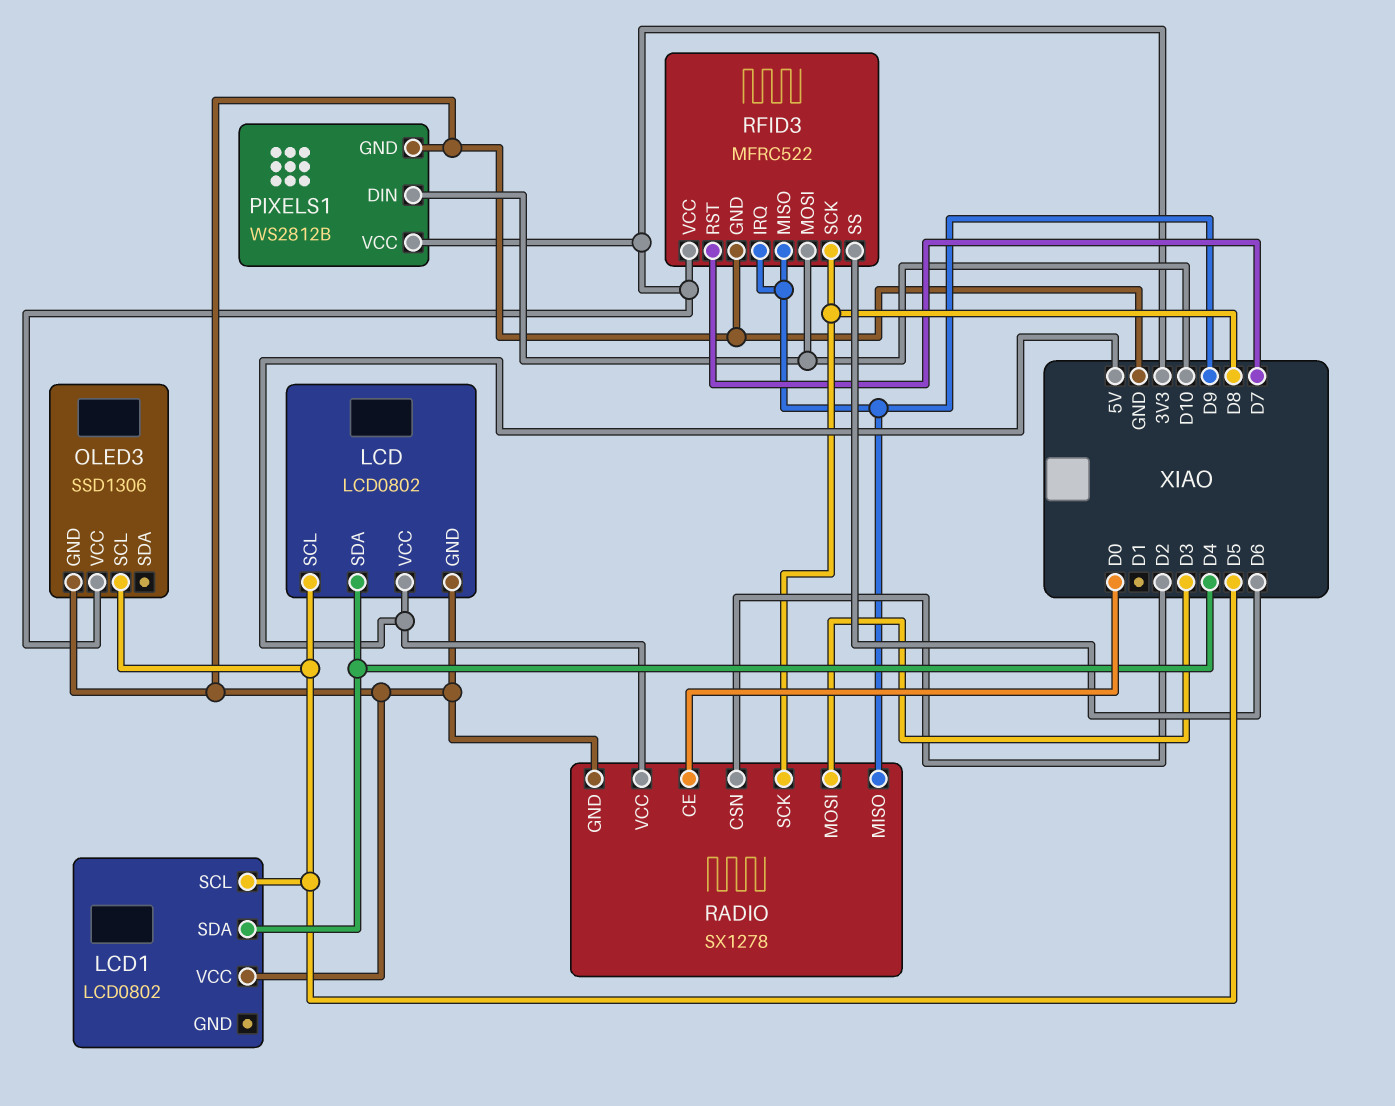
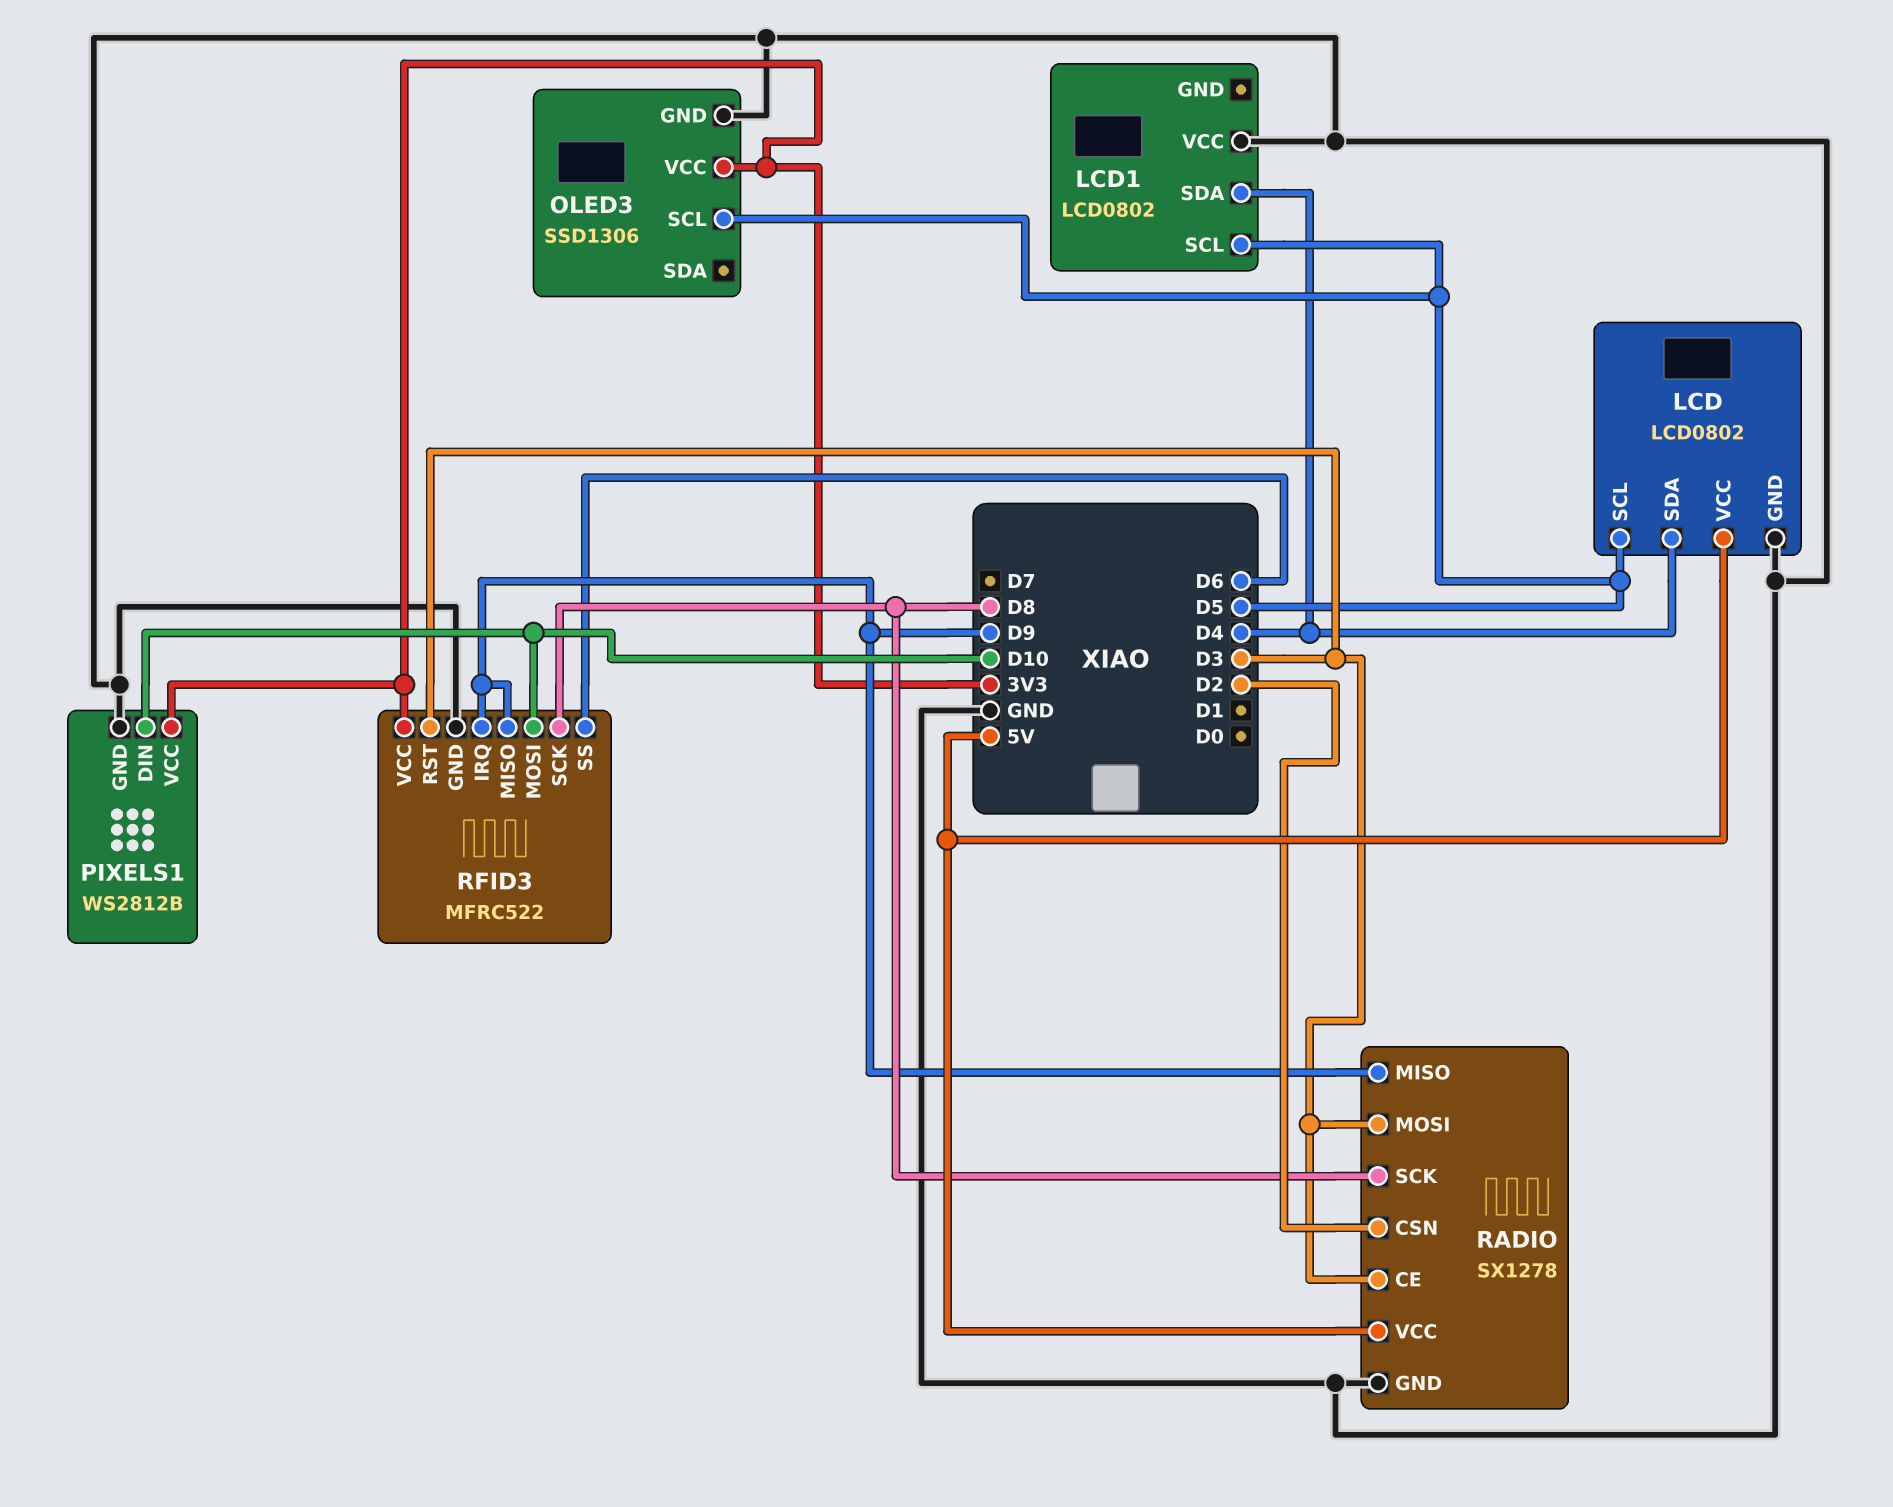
RADIO pin CE: D0 -> D3
RFID3 pin RST: D7 -> D3

